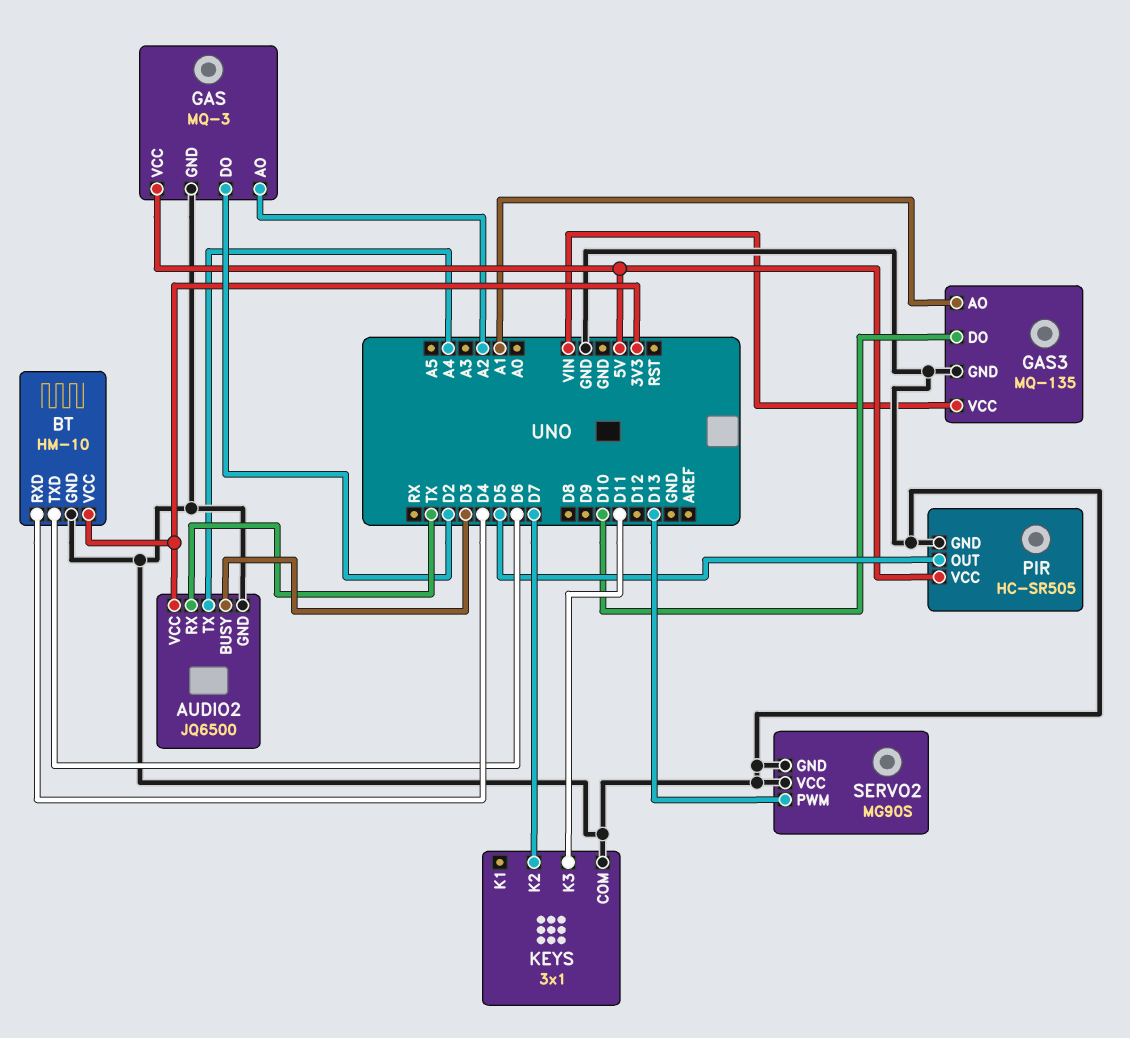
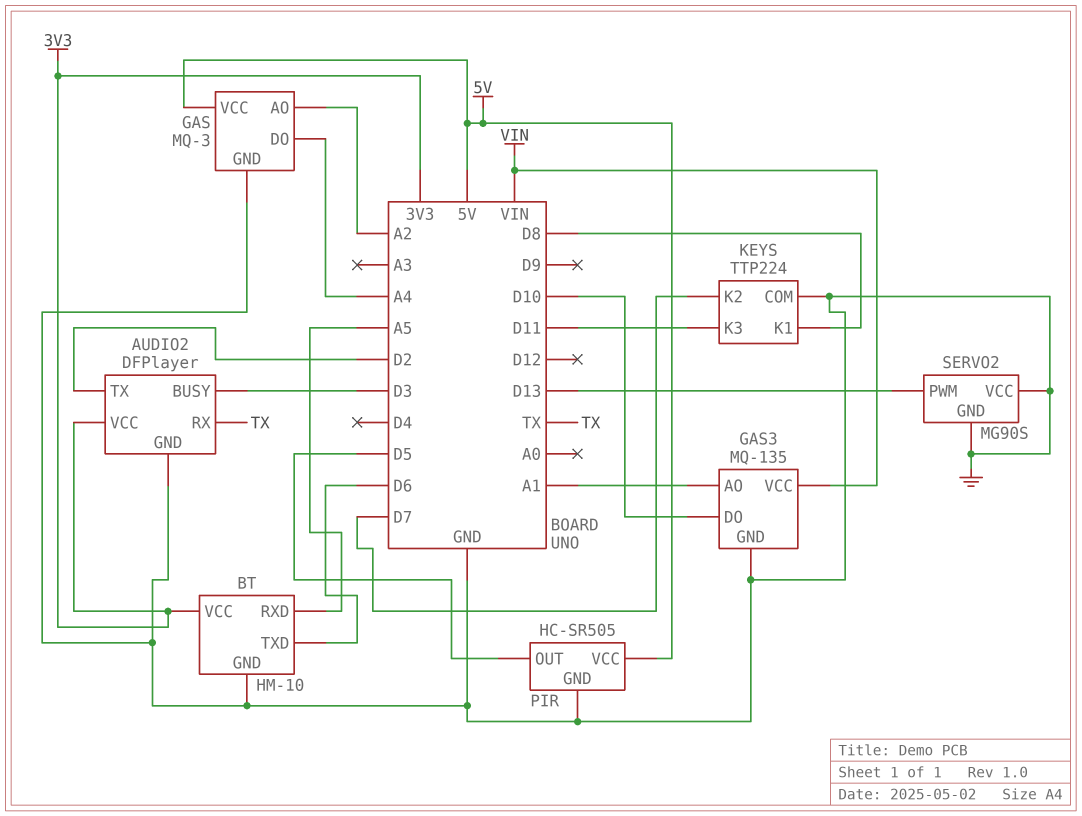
AUDIO2: JQ6500 -> DFPlayer
AUDIO2 pin TX: A4 -> D2
BT pin RXD: D4 -> A5
GAS pin DO: D2 -> A4
KEYS: 3x1 -> TTP224
KEYS pin K1: none -> D8

